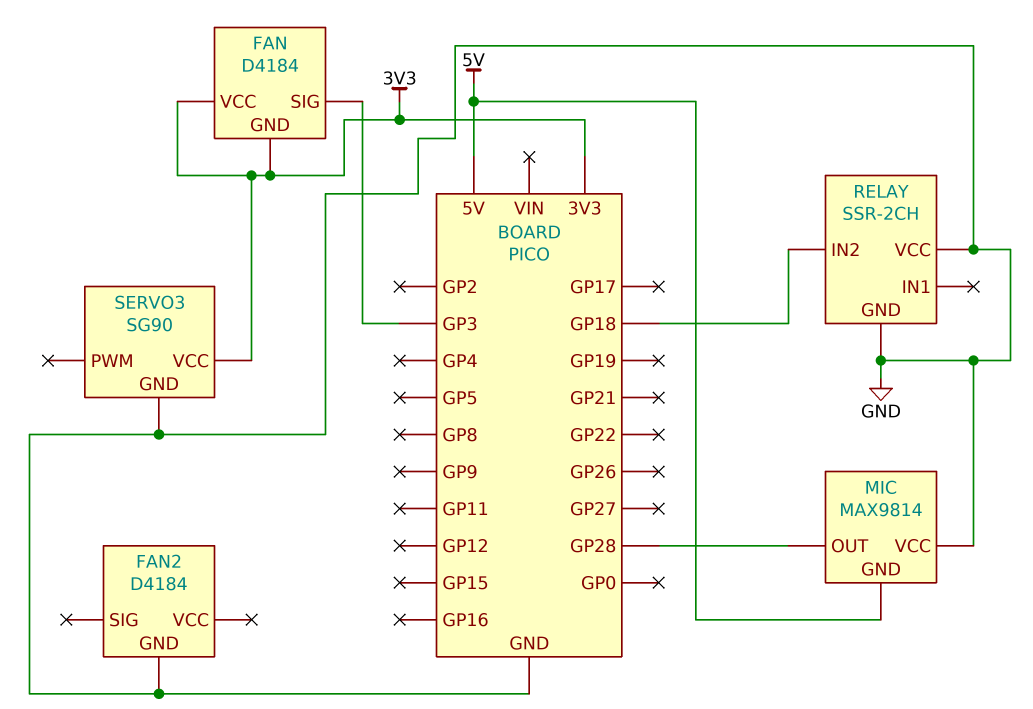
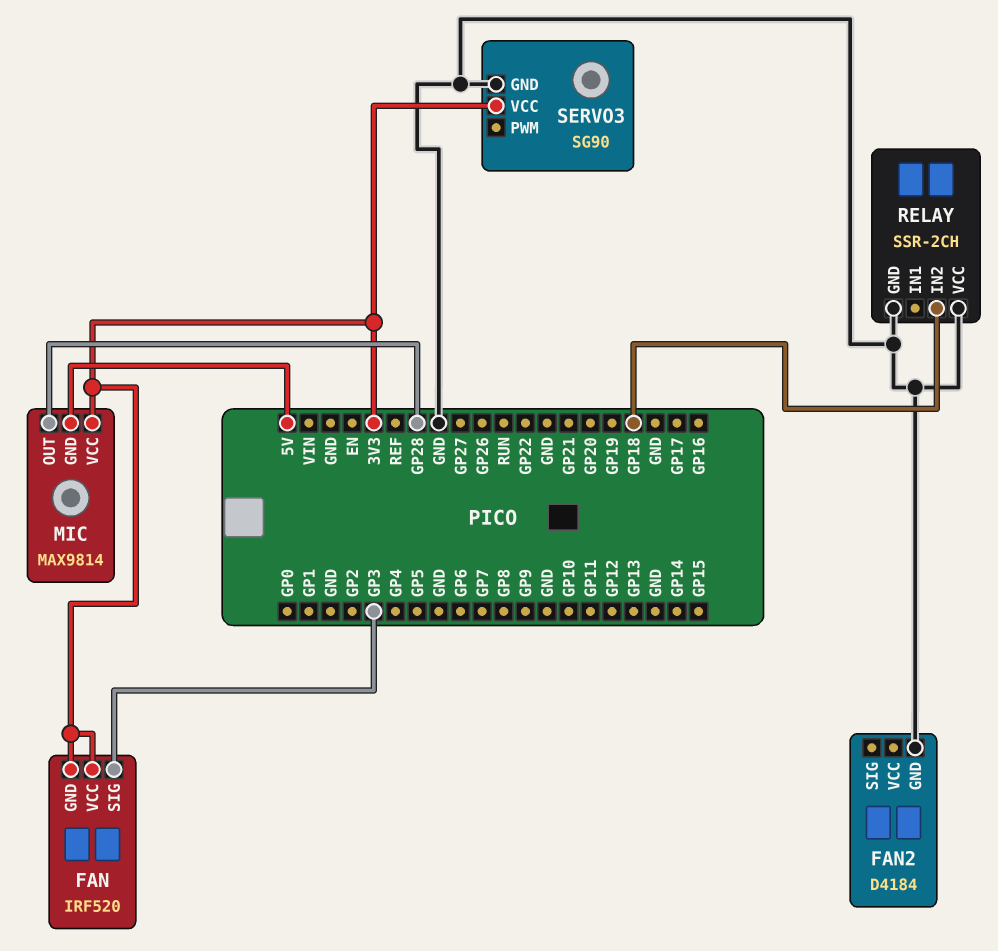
FAN: D4184 -> IRF520
MIC pin VCC: GND -> 3V3

